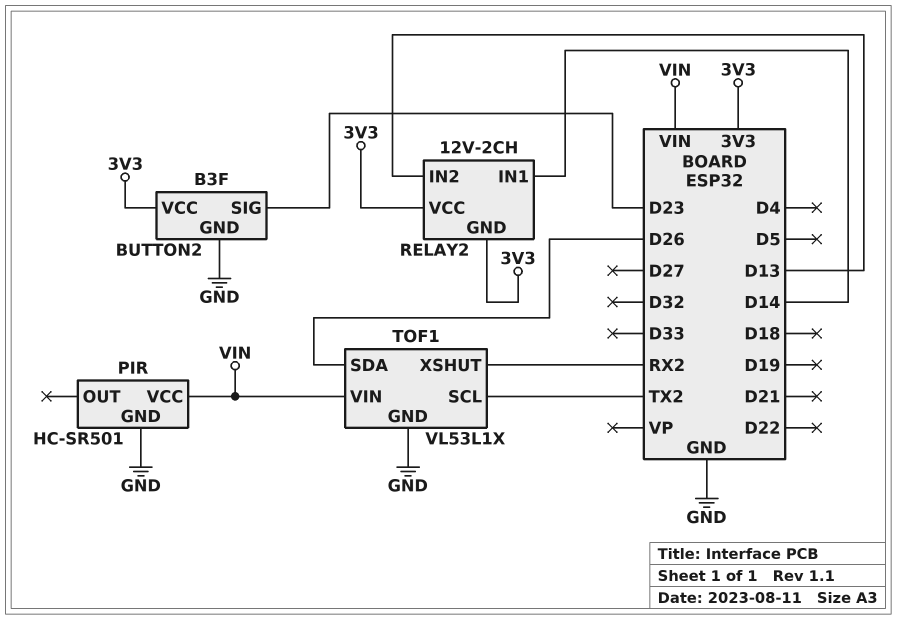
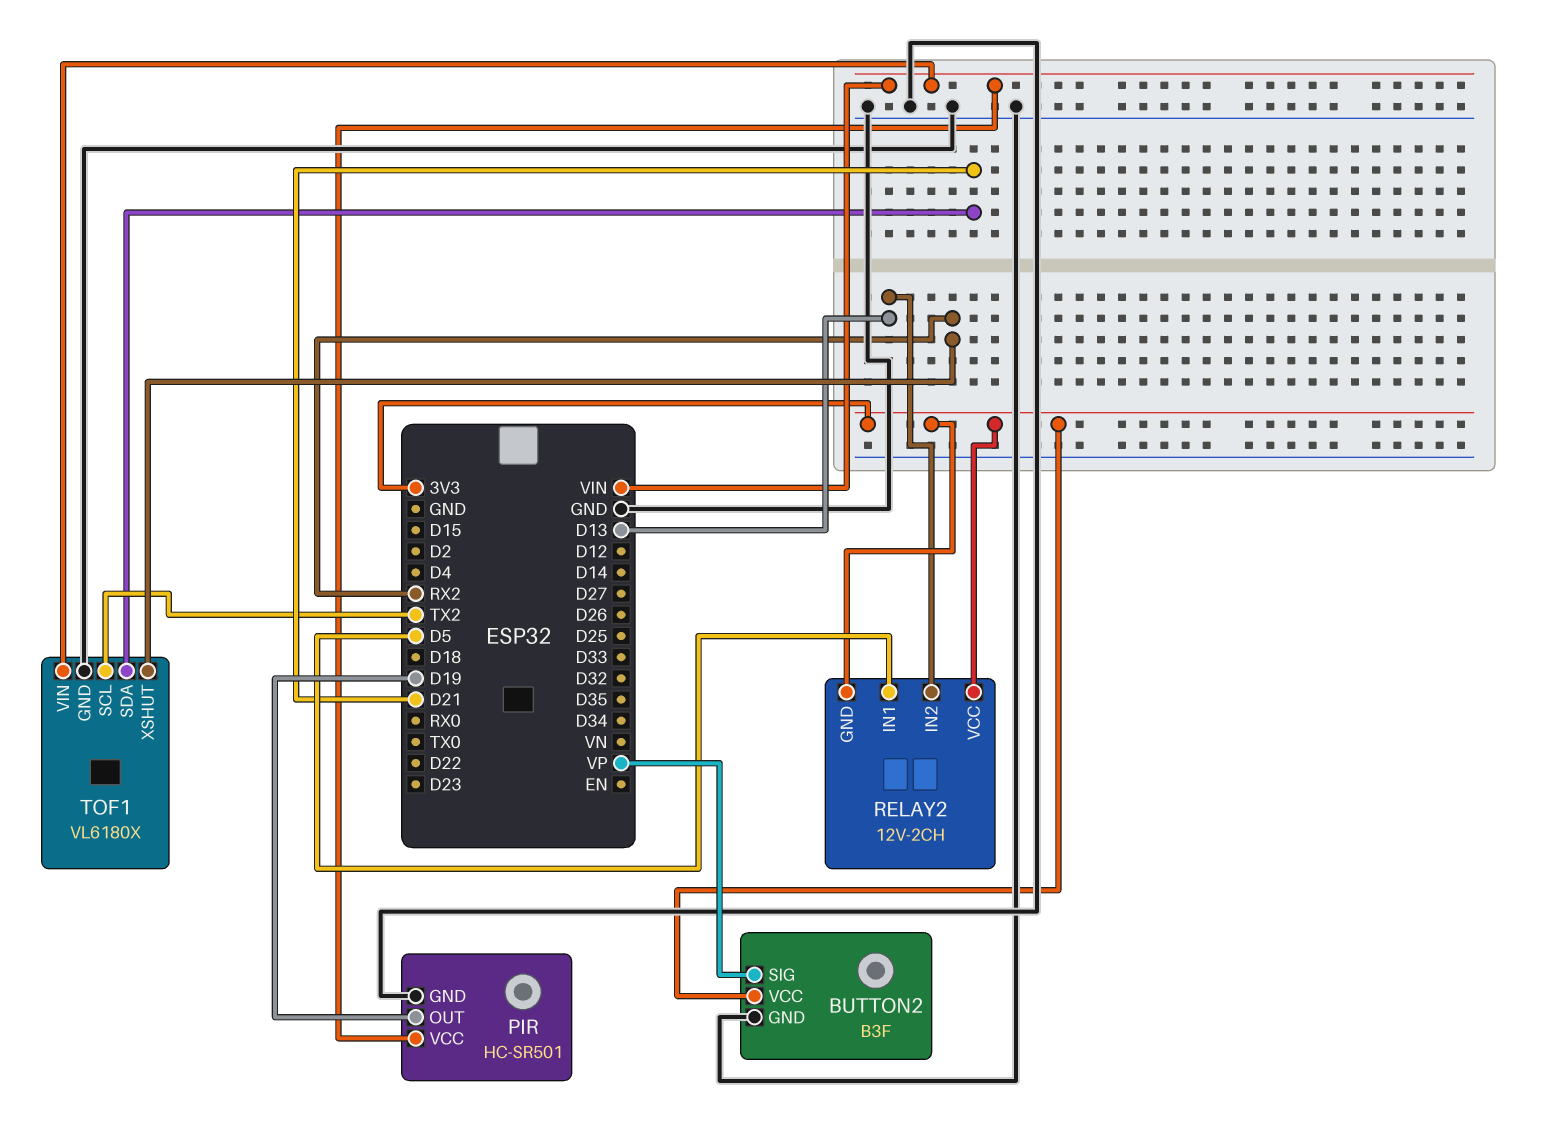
BUTTON2 pin SIG: D23 -> VP
PIR pin OUT: none -> D19
RELAY2 pin IN1: D14 -> D5
TOF1: VL53L1X -> VL6180X
TOF1 pin SDA: D26 -> D21

